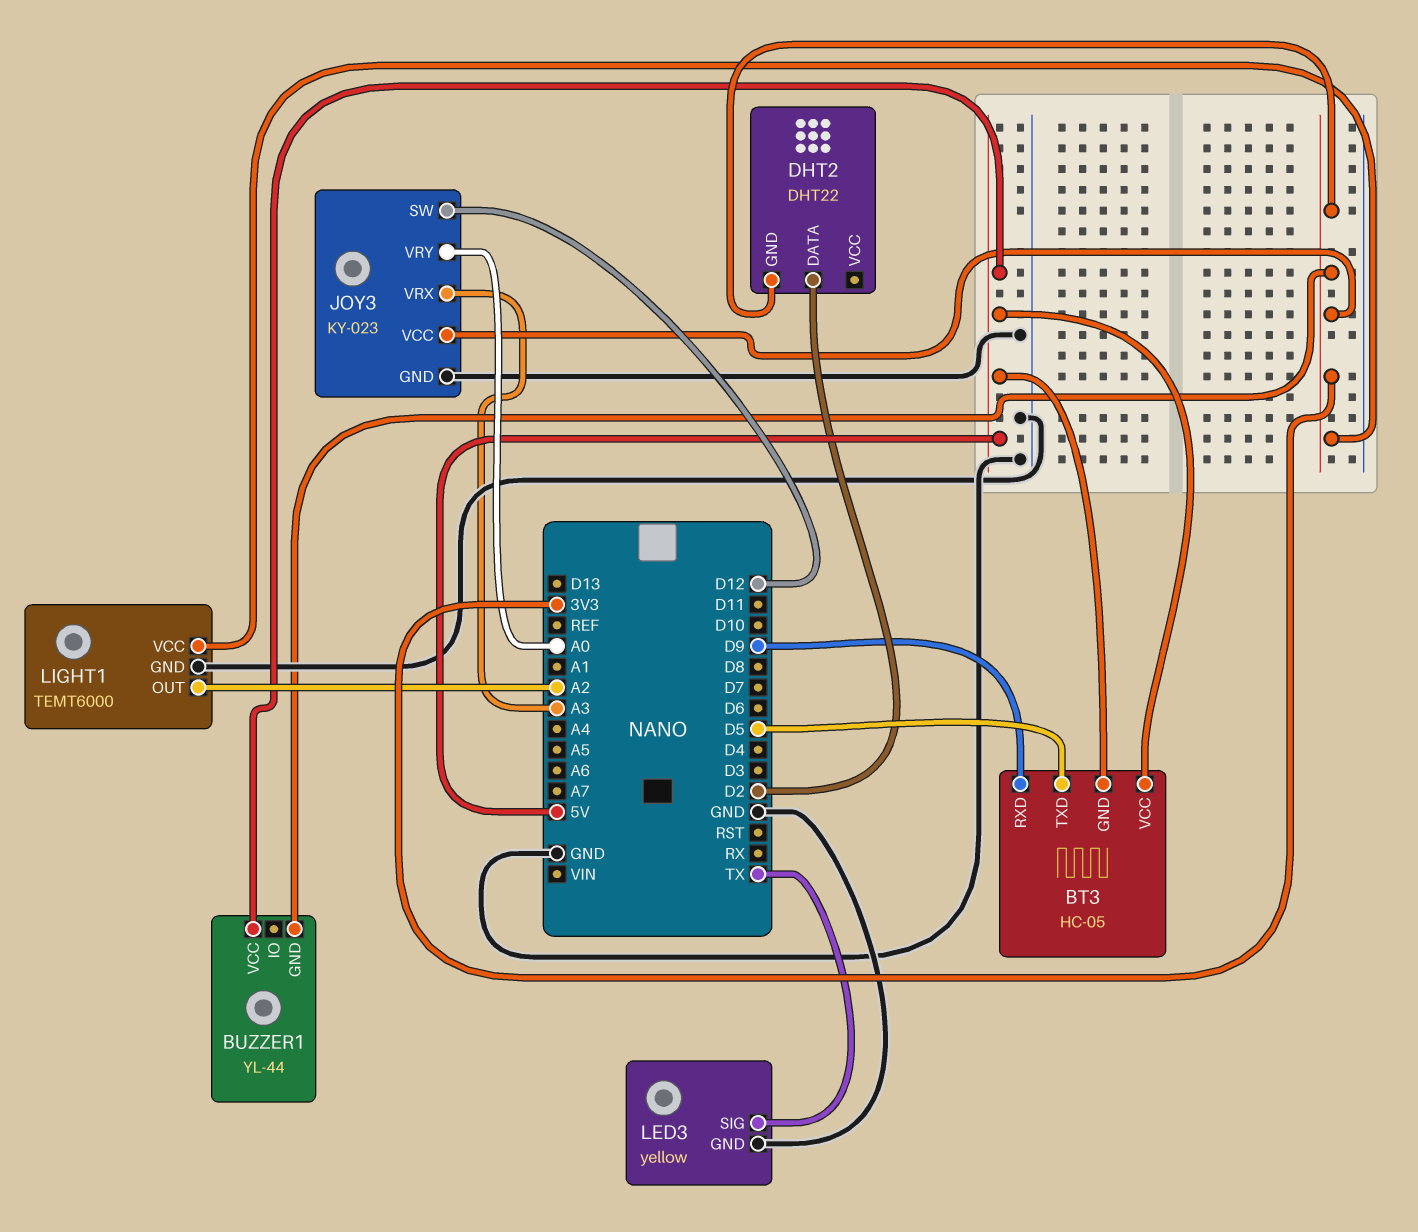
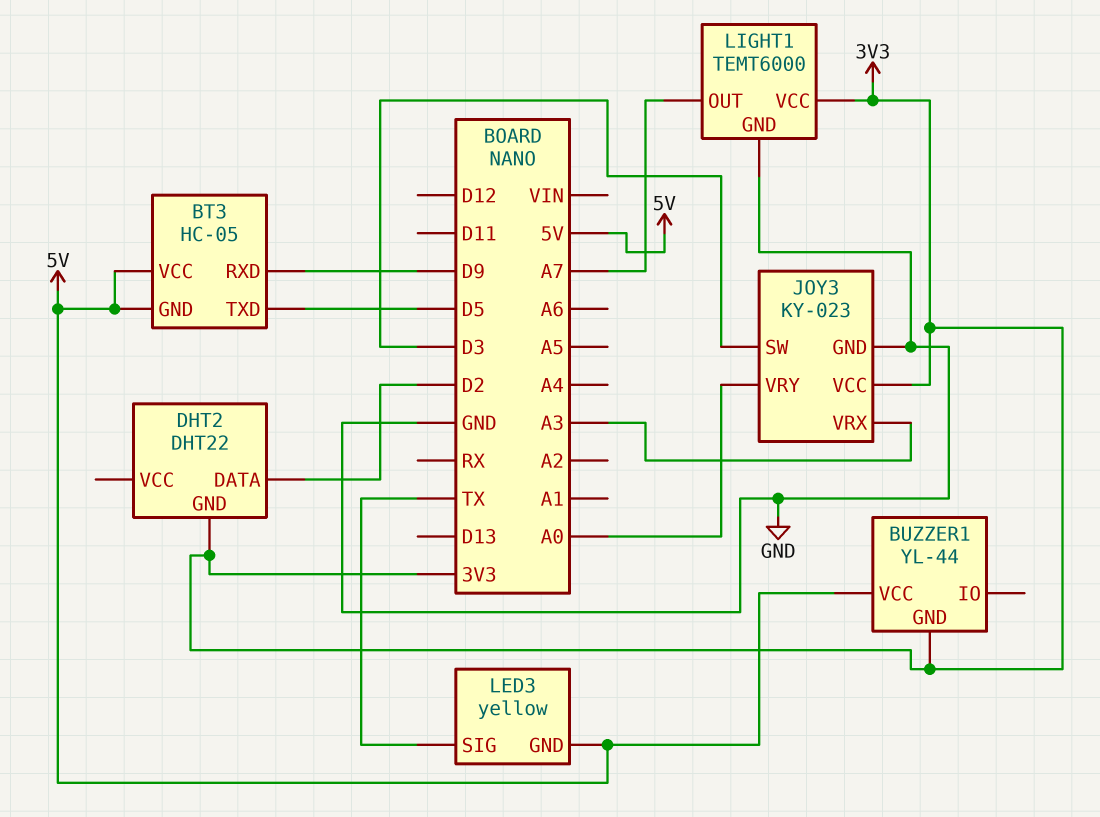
JOY3 pin SW: D12 -> D3
LED3 pin GND: GND -> 5V
LIGHT1 pin OUT: A2 -> A7

